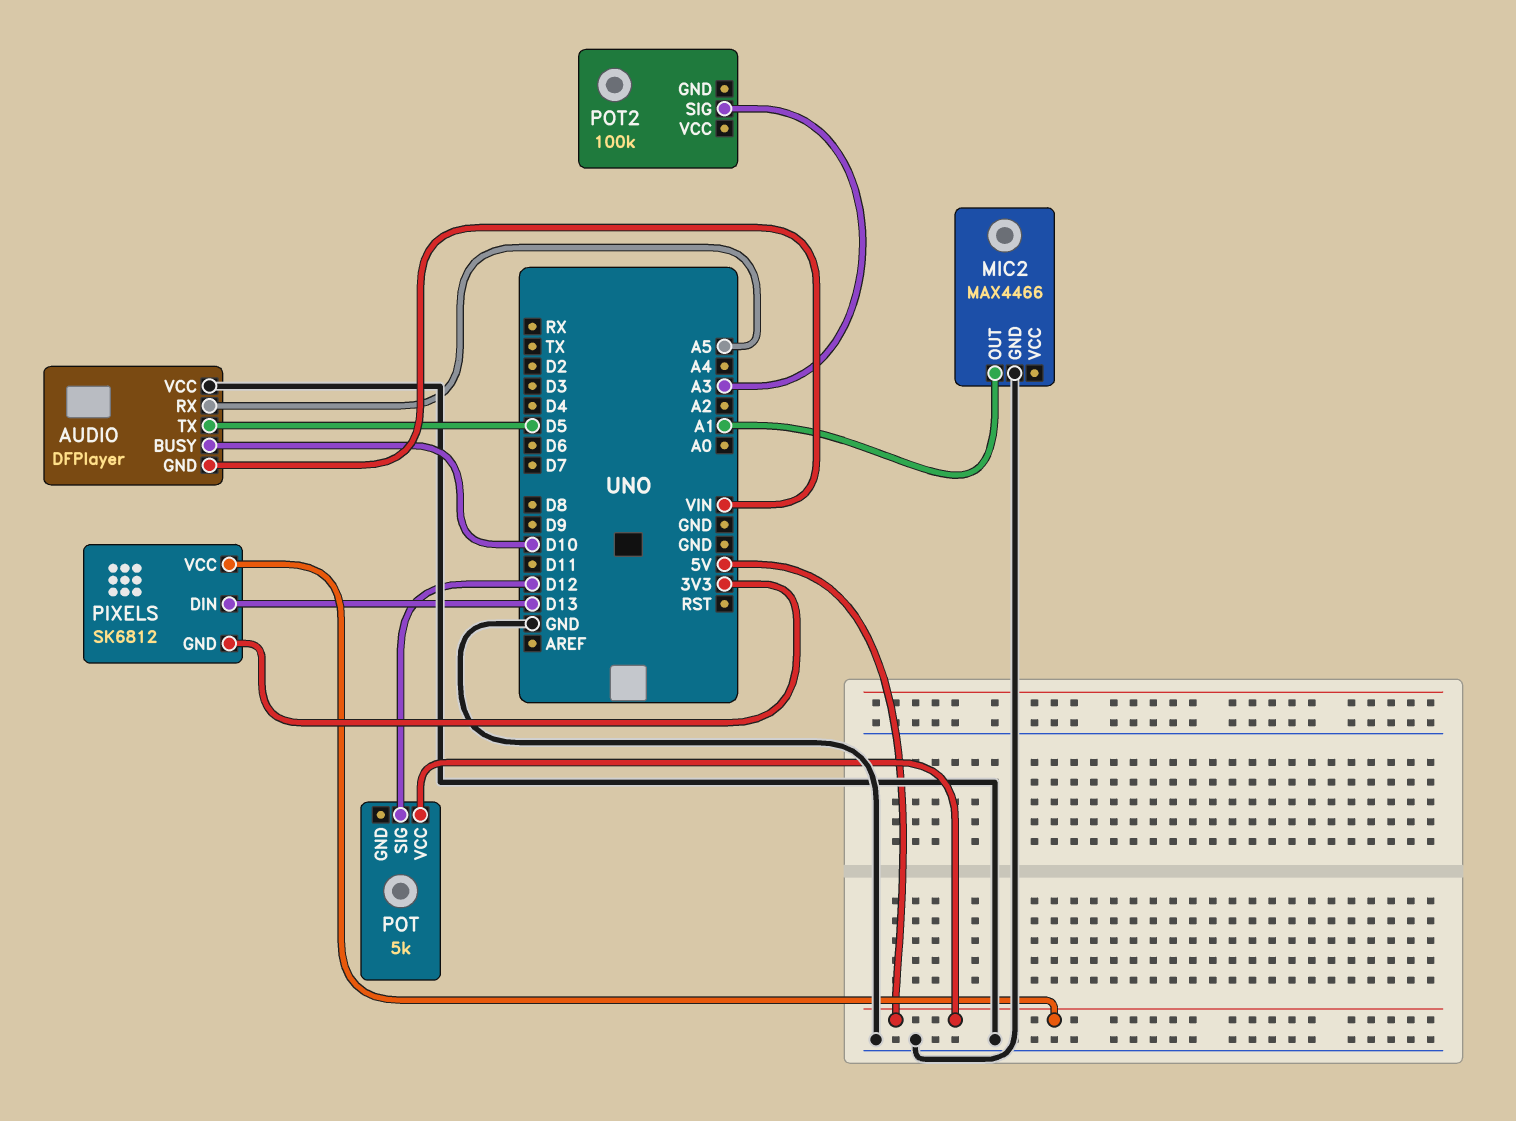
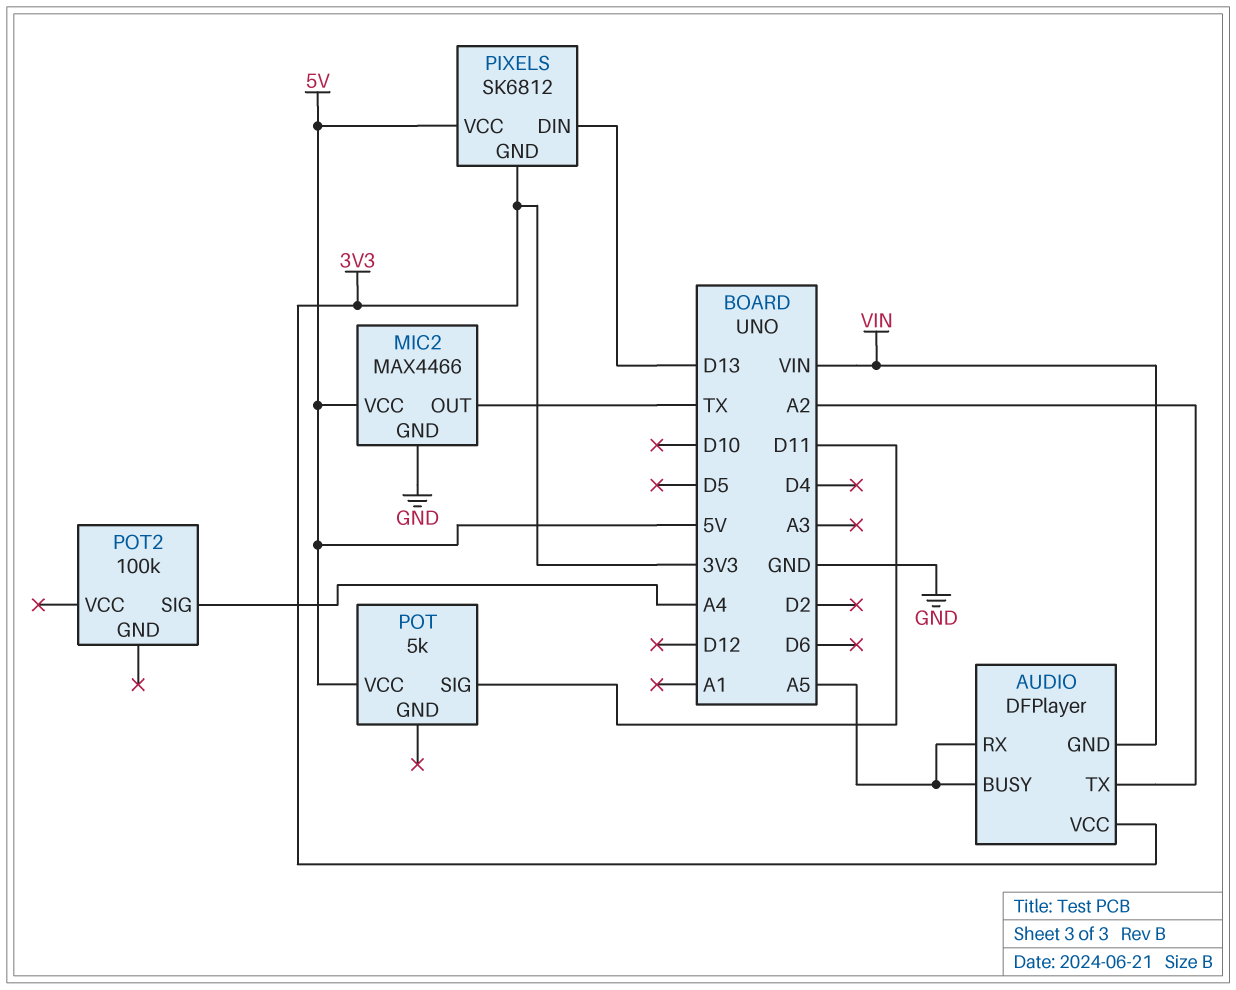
AUDIO pin BUSY: D10 -> A5
AUDIO pin TX: D5 -> A2
AUDIO pin VCC: GND -> 3V3
MIC2 pin OUT: A1 -> TX
MIC2 pin VCC: none -> 5V
POT pin SIG: D12 -> D11
POT2 pin SIG: A3 -> A4

